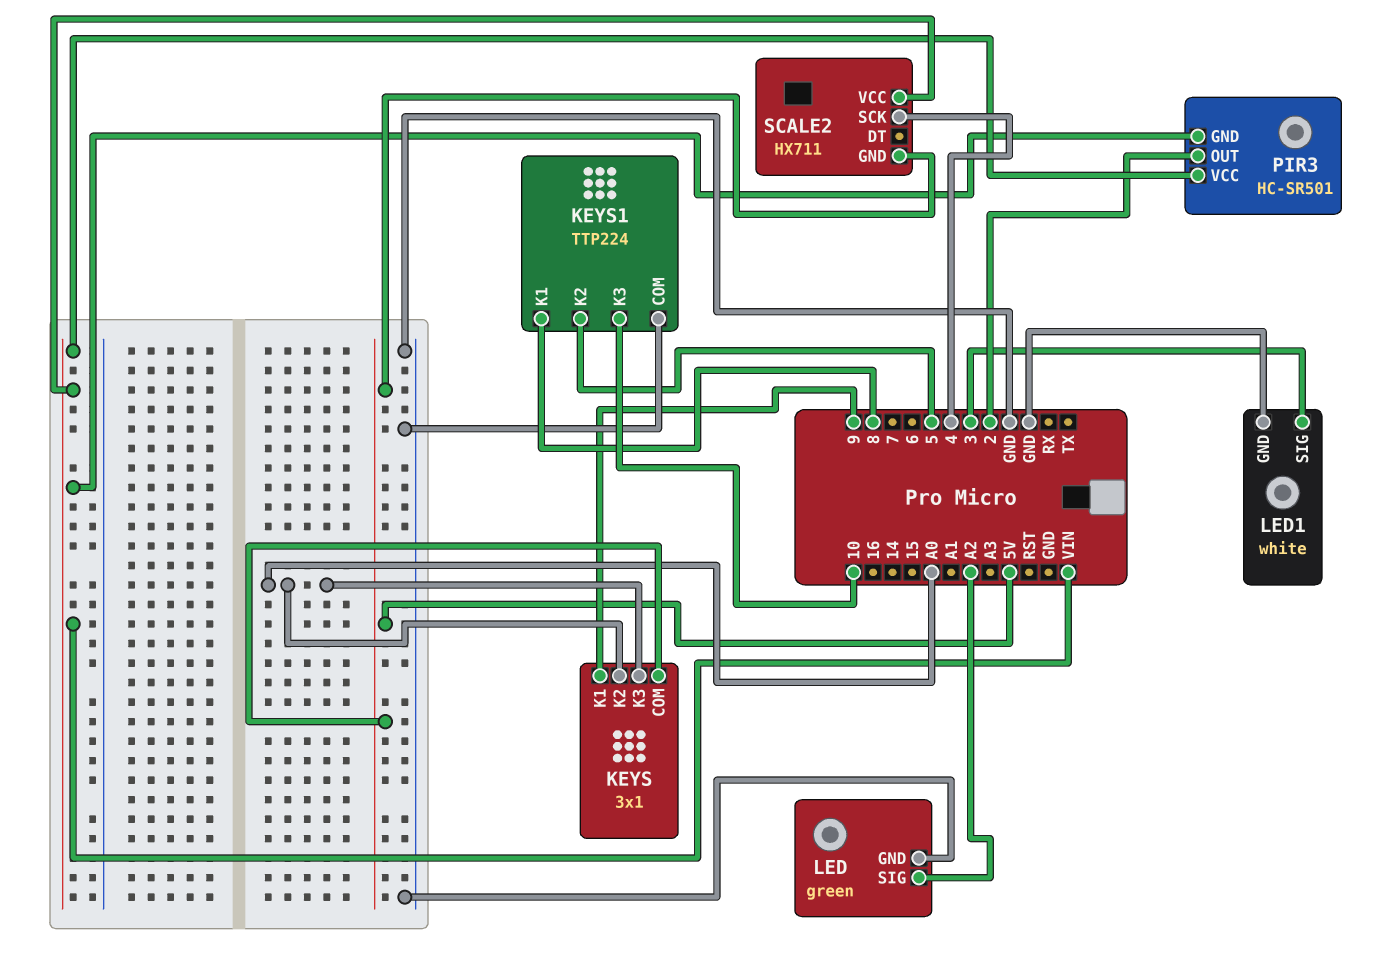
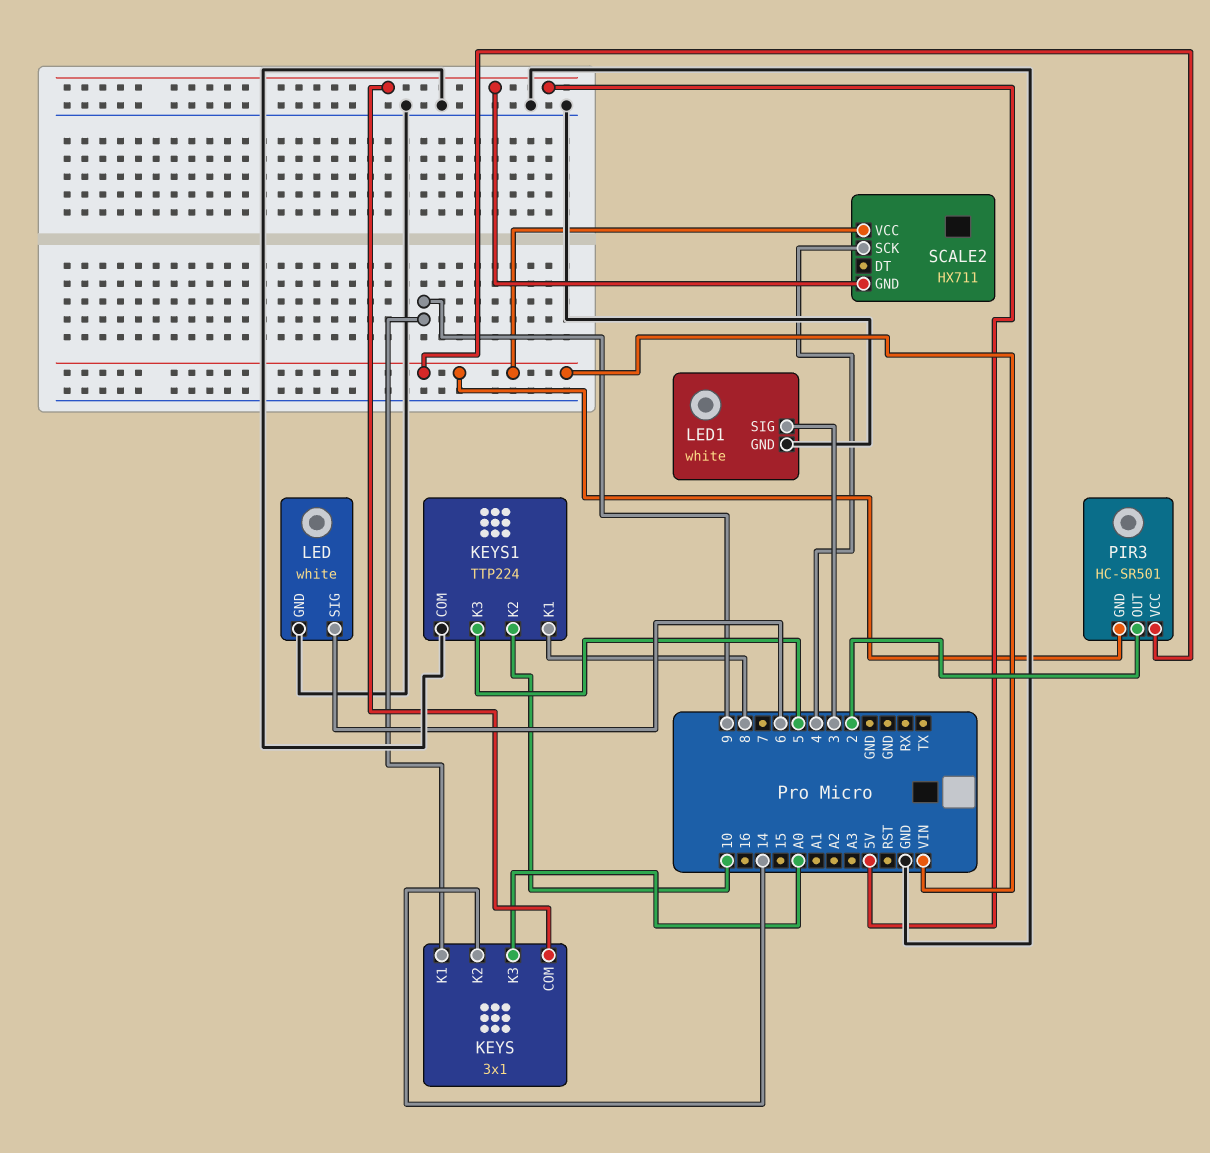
KEYS pin K2: A0 -> 14
KEYS1 pin K2: 5 -> 10
KEYS1 pin K3: 10 -> 5
LED: green -> white
LED pin SIG: A2 -> 6

